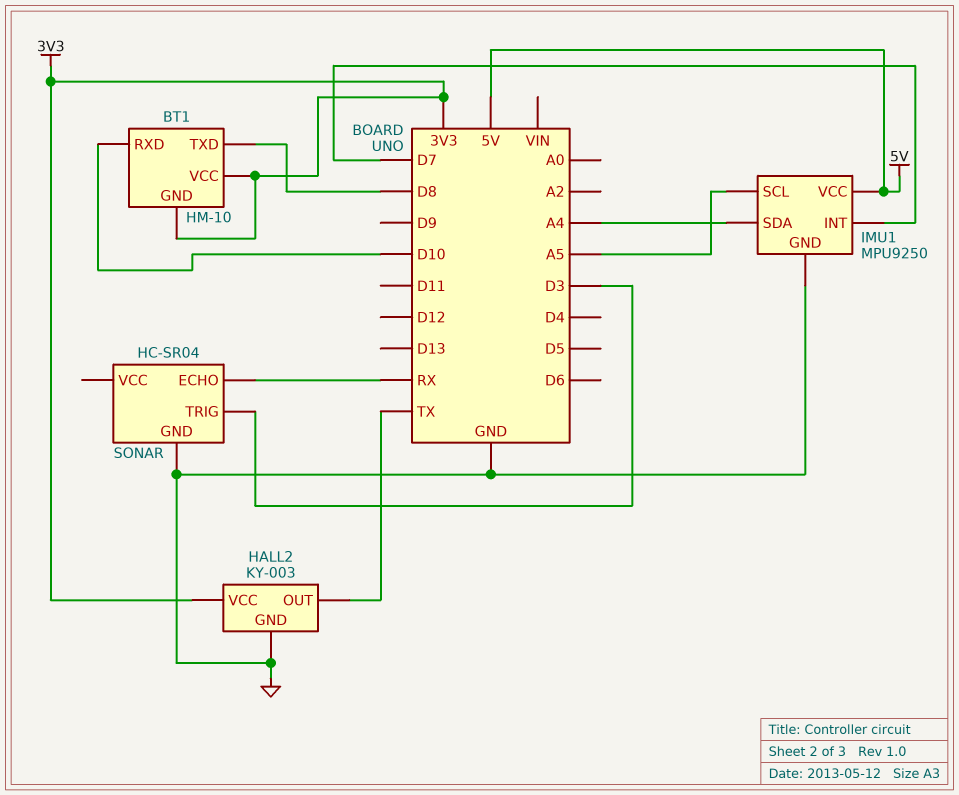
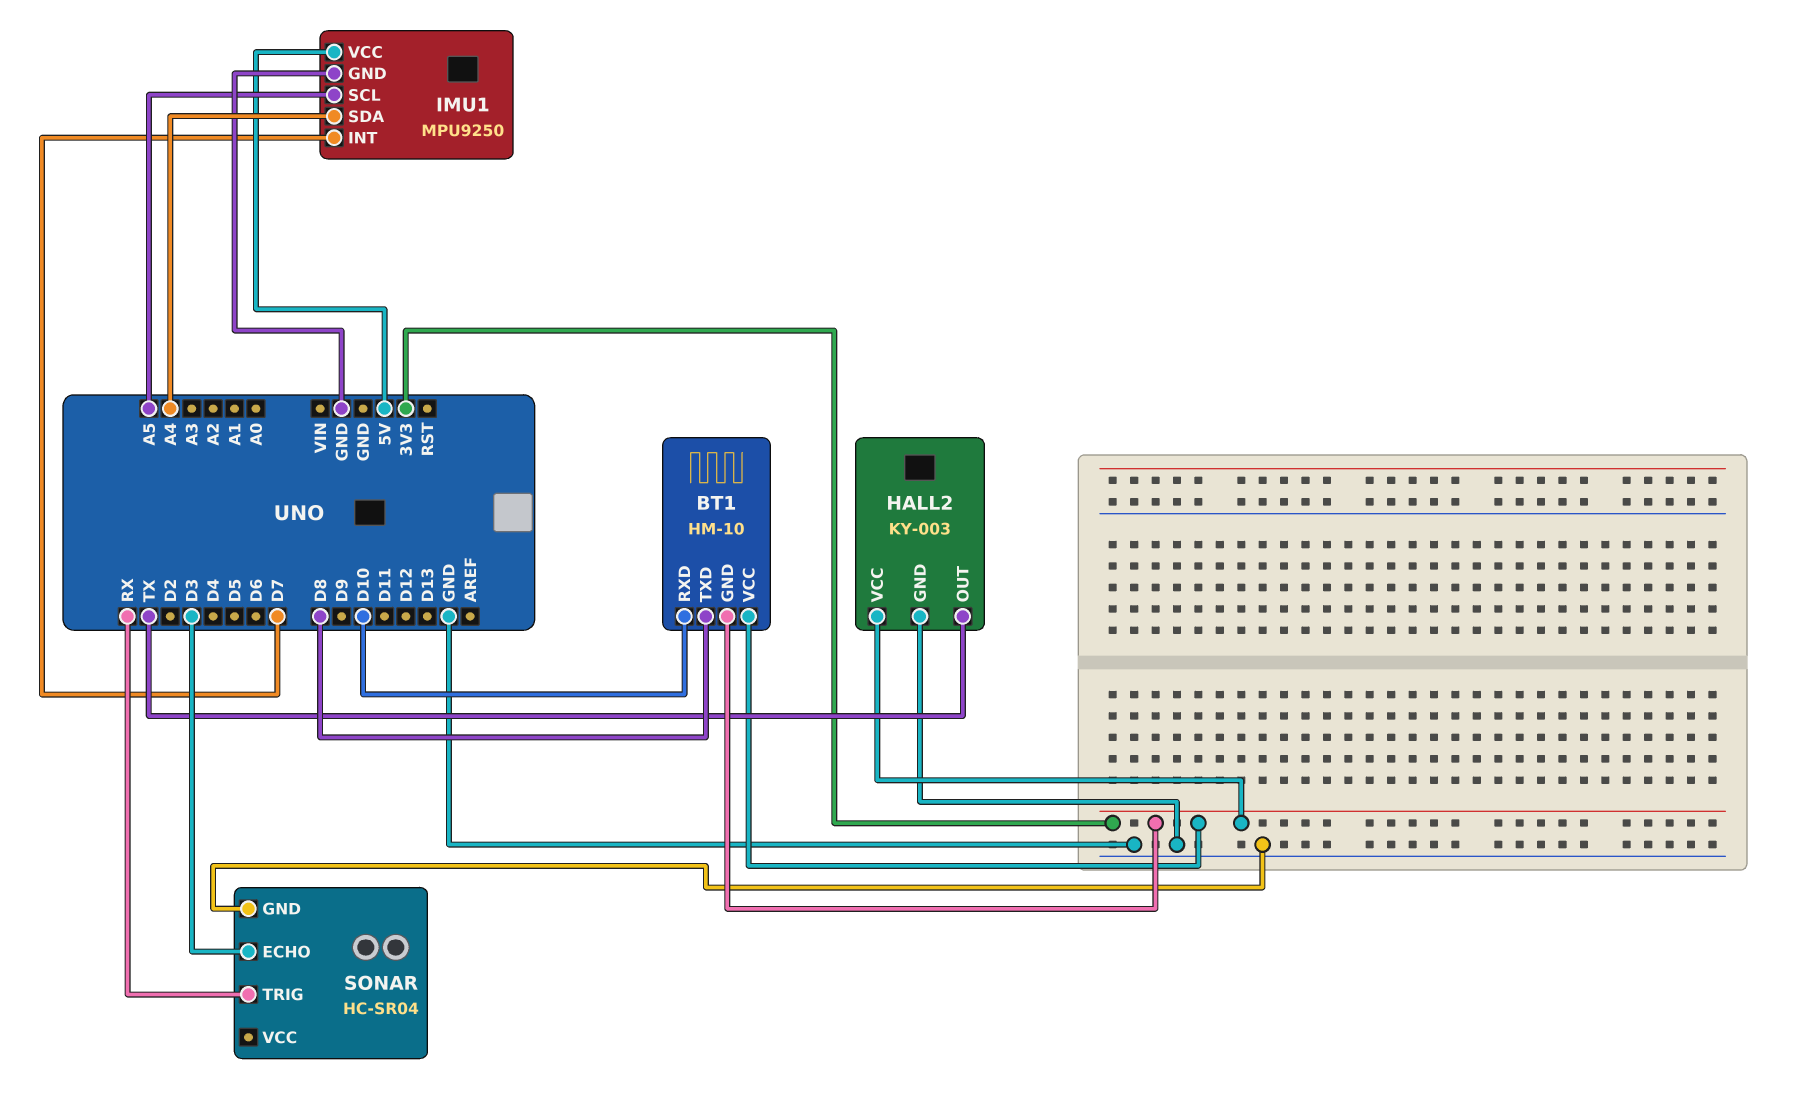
SONAR pin ECHO: RX -> D3
SONAR pin TRIG: D3 -> RX

